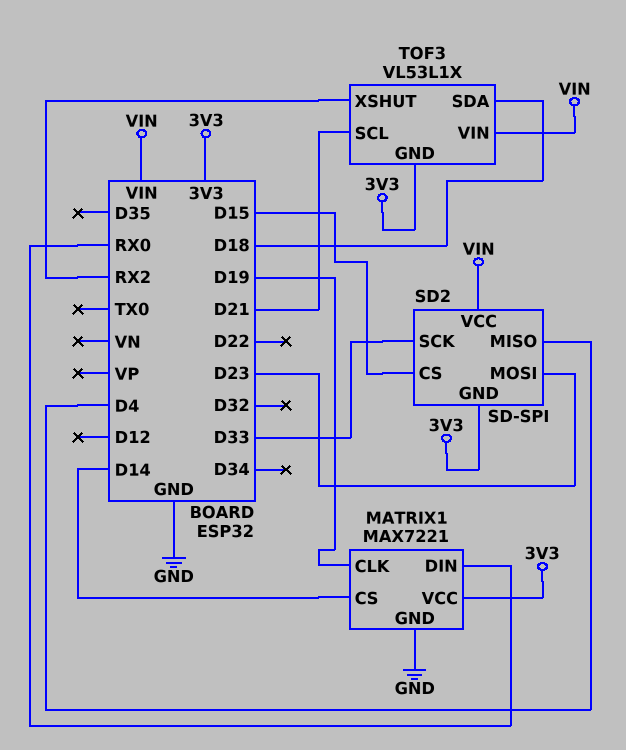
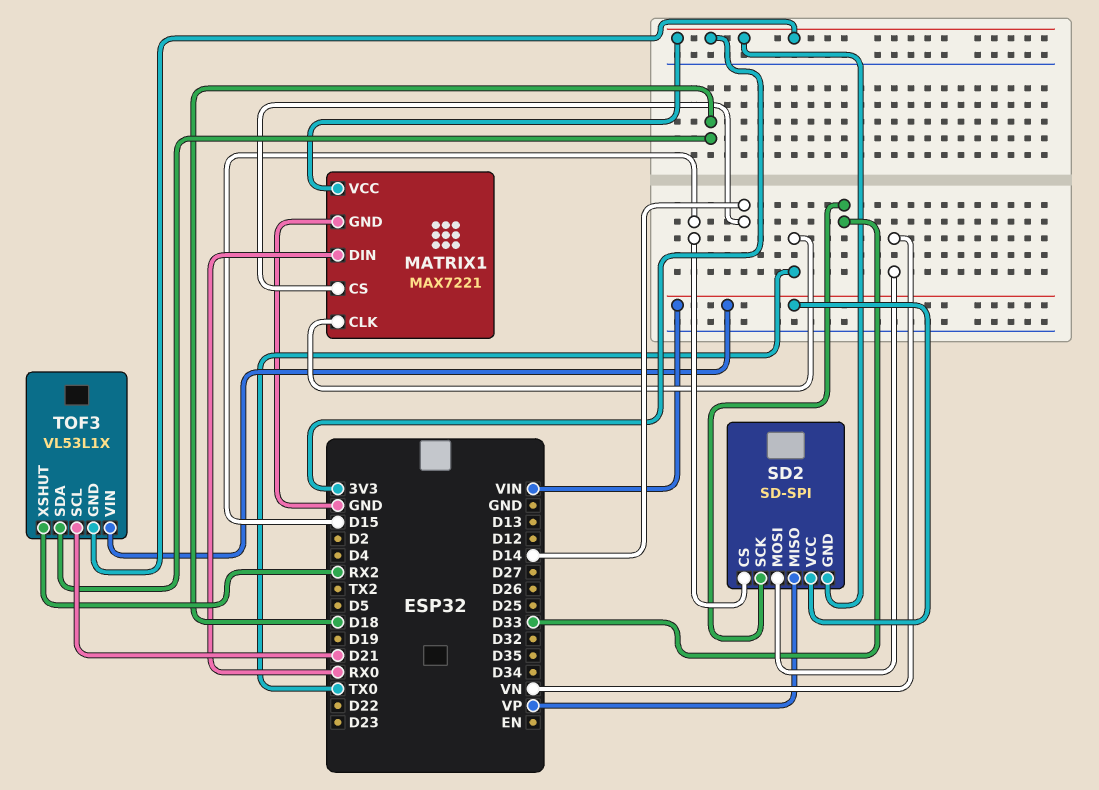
MATRIX1 pin CLK: D19 -> TX0
SD2 pin MISO: D4 -> VP
SD2 pin MOSI: D23 -> VN

